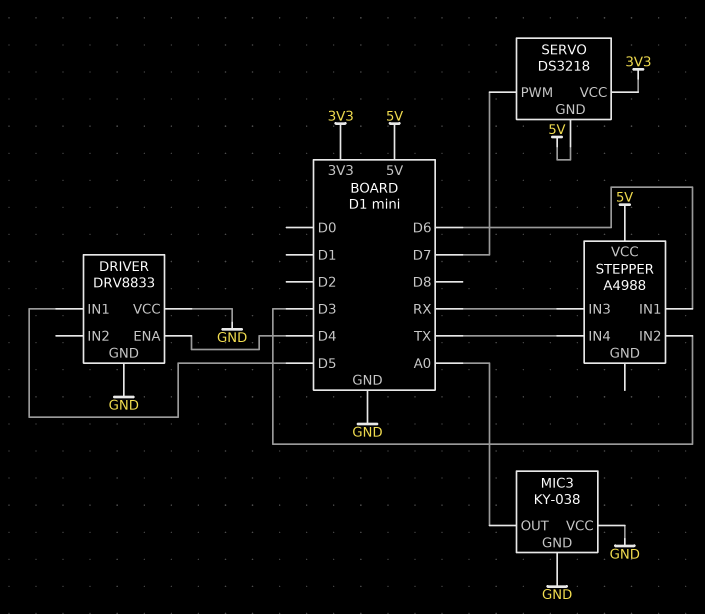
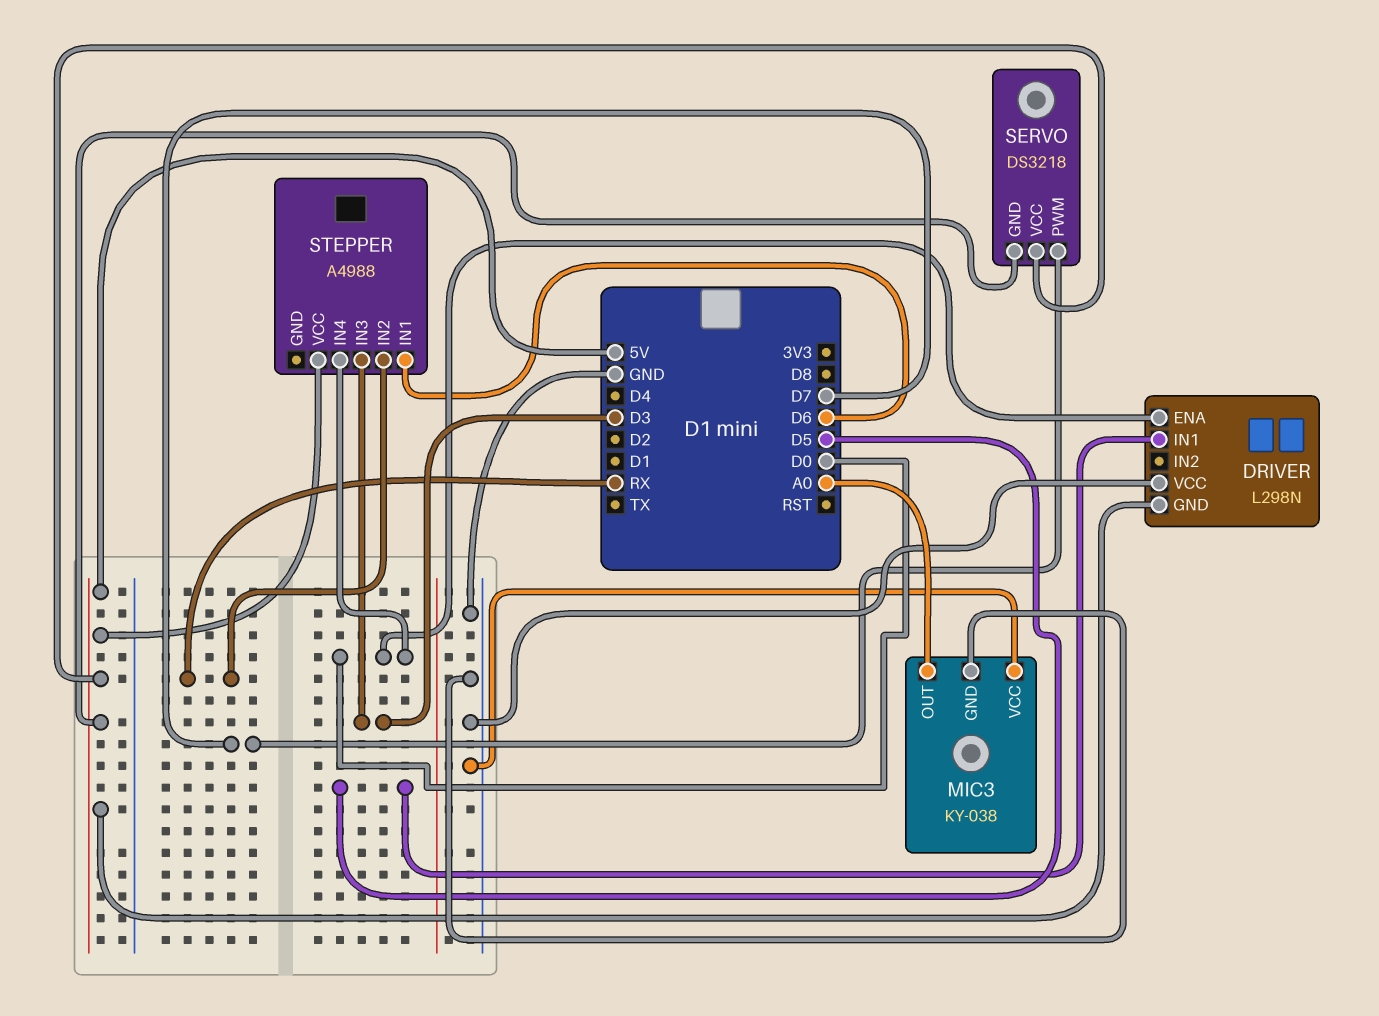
DRIVER: DRV8833 -> L298N
DRIVER pin ENA: D4 -> D0
DRIVER pin GND: GND -> 5V
SERVO pin VCC: 3V3 -> 5V
STEPPER pin IN2: D3 -> RX
STEPPER pin IN3: RX -> D3
STEPPER pin IN4: TX -> D0

